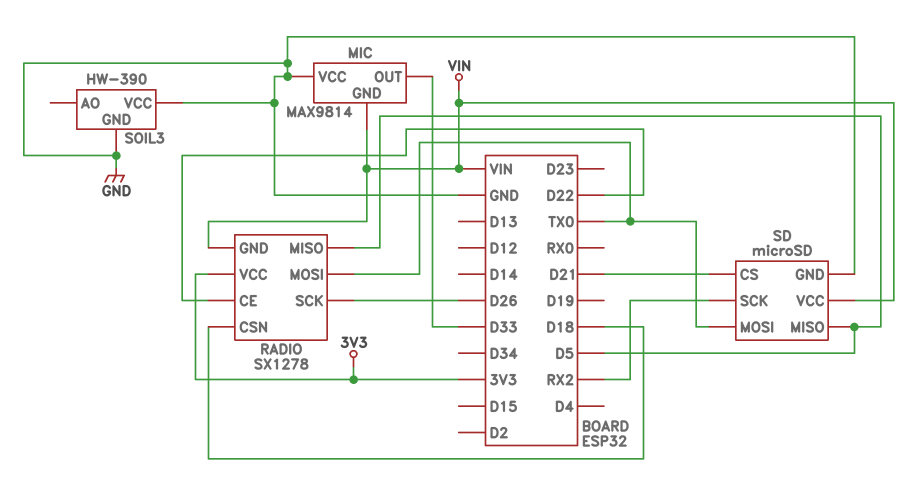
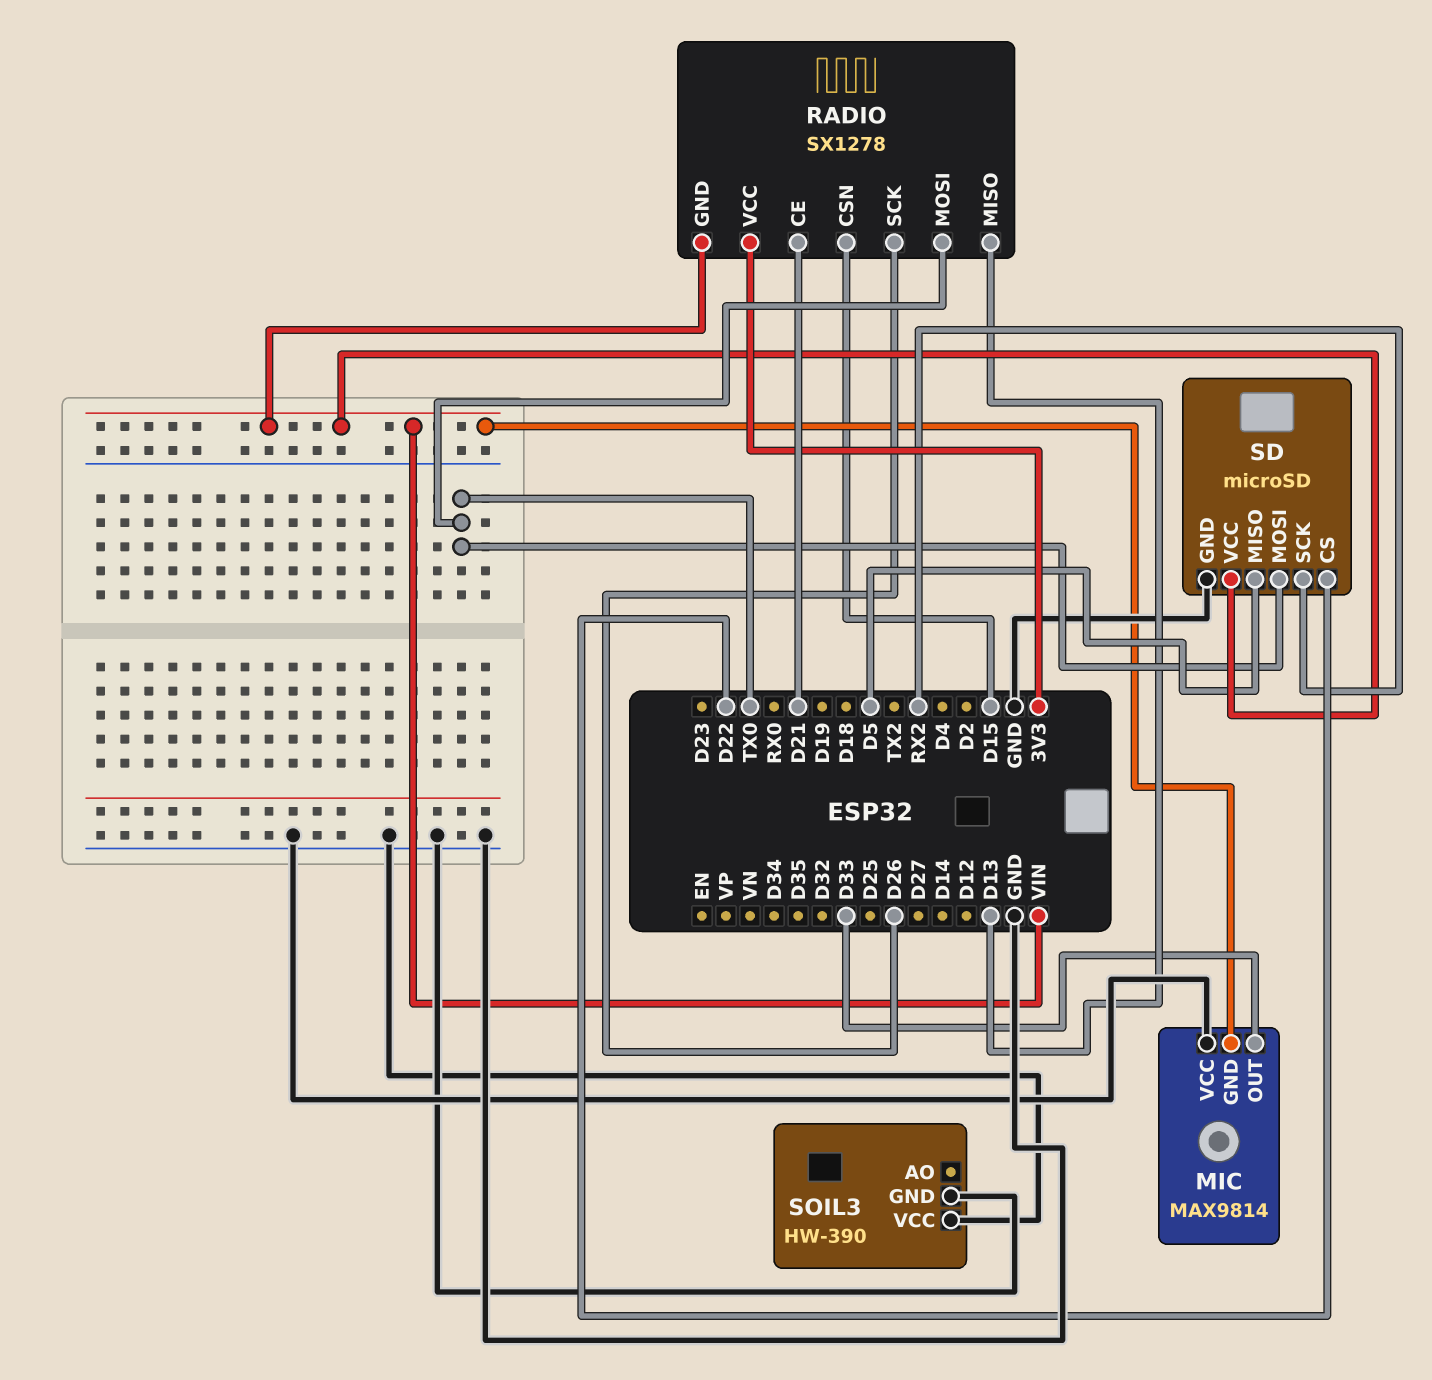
RADIO pin CE: D22 -> D21
RADIO pin CSN: D18 -> D15
RADIO pin MISO: D5 -> D13
SD pin CS: D21 -> D22

